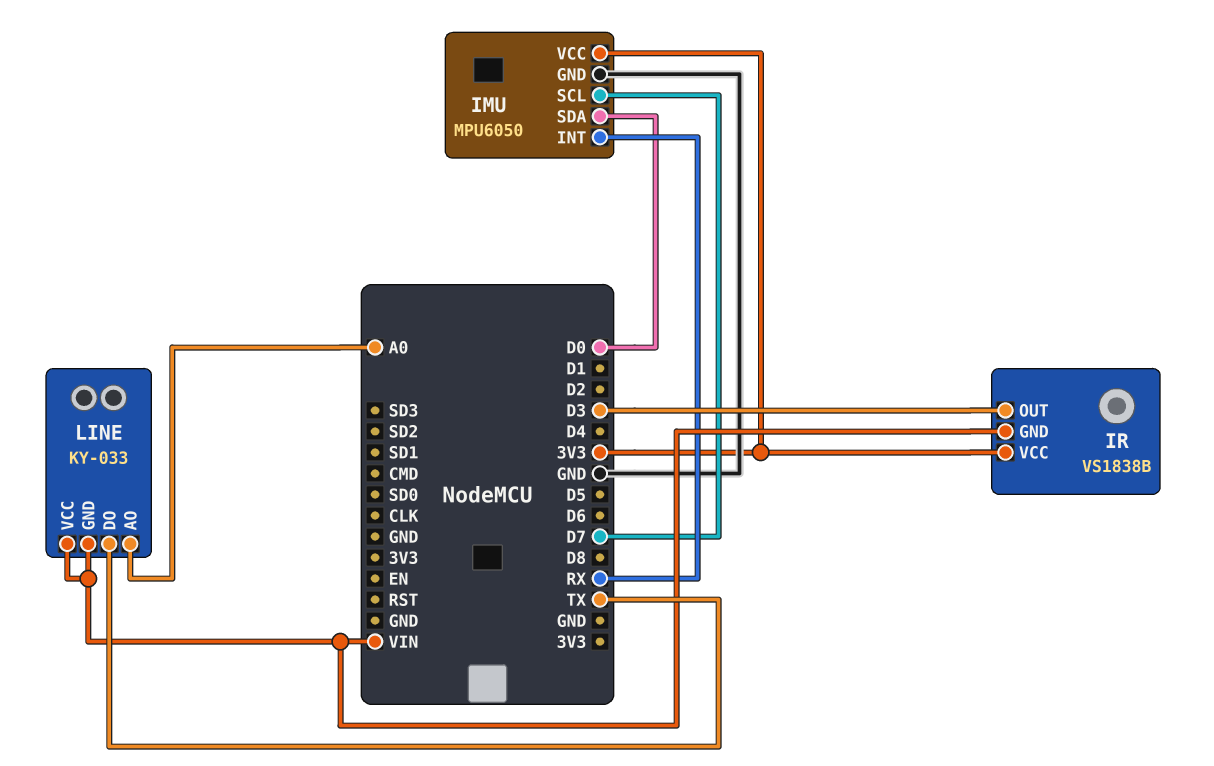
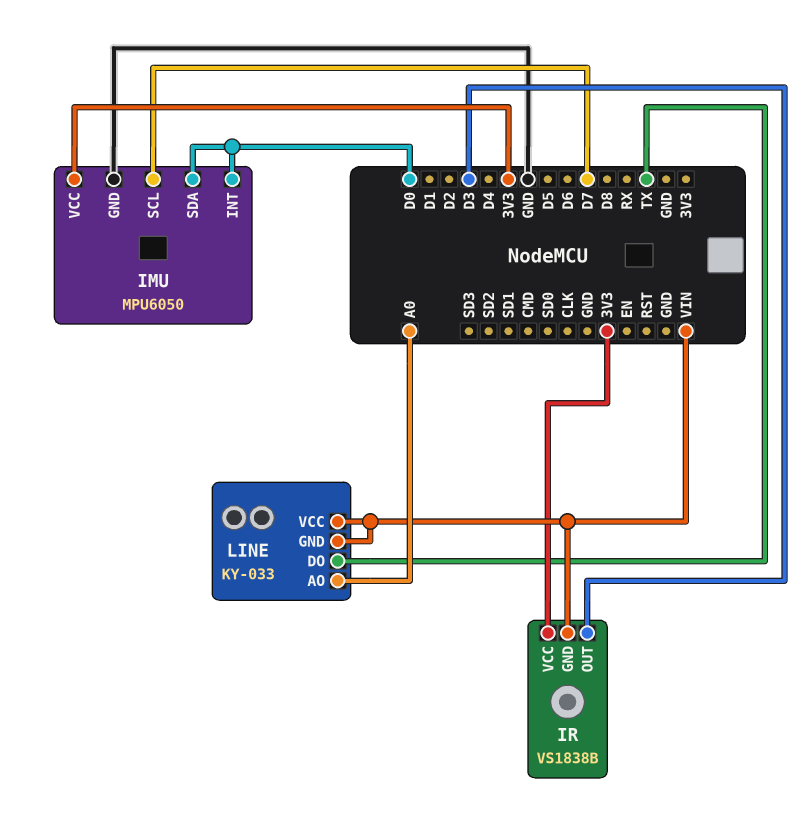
IMU pin INT: RX -> D0

